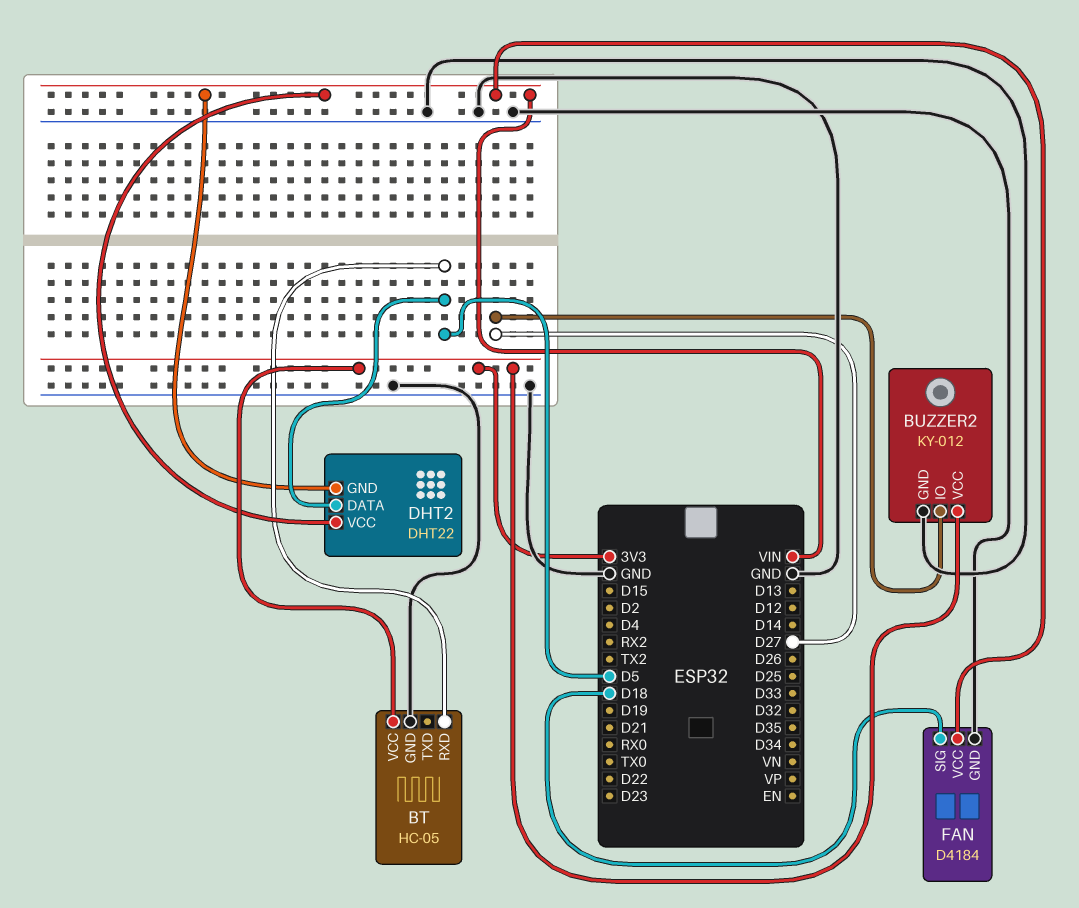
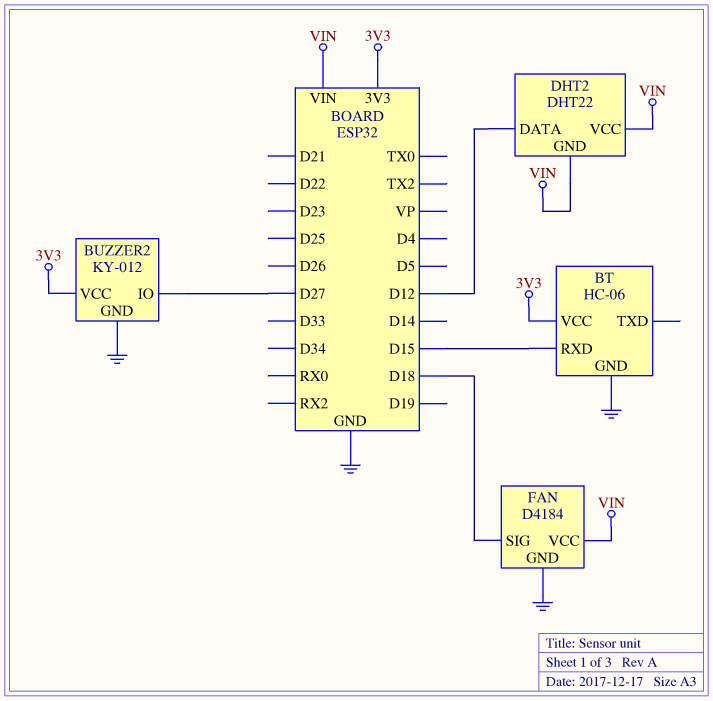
BT: HC-05 -> HC-06
BT pin RXD: D5 -> D15
DHT2 pin DATA: D5 -> D12

